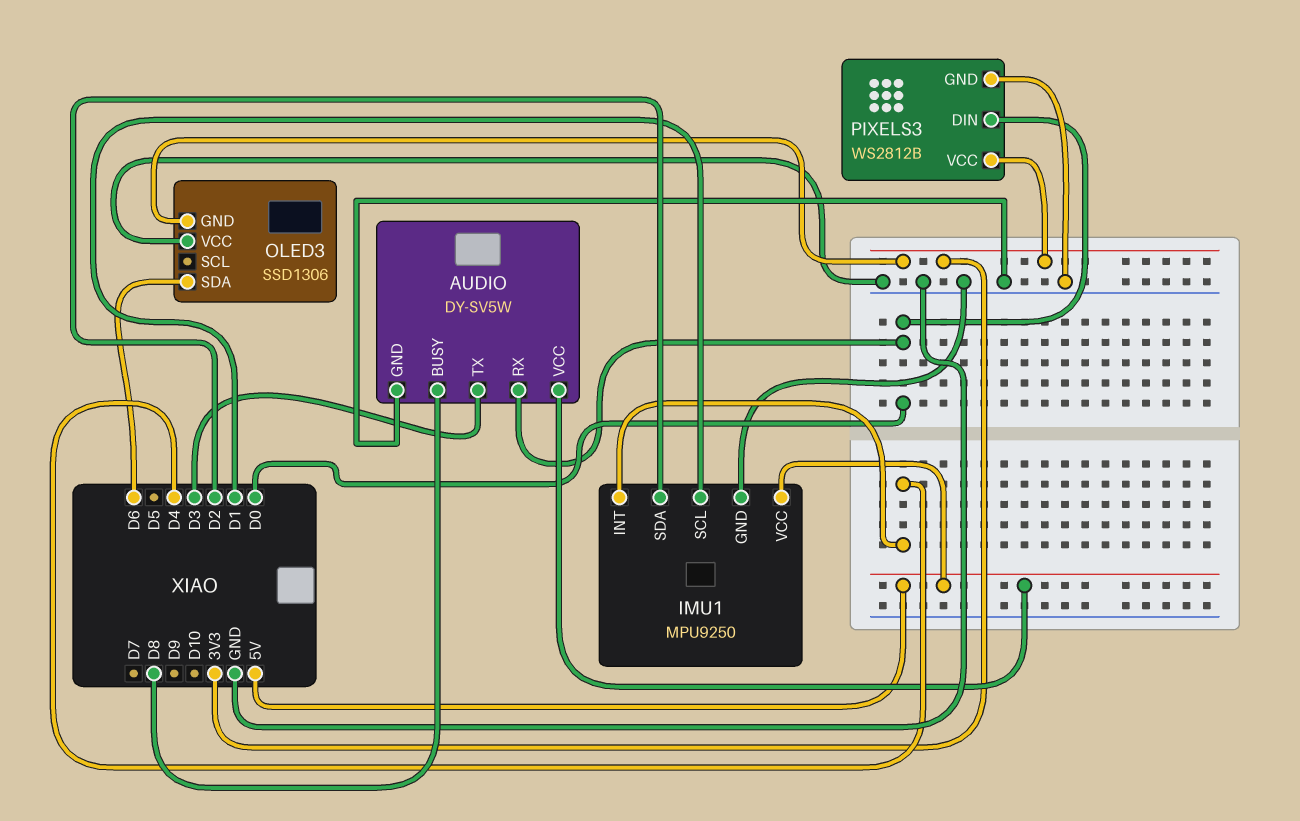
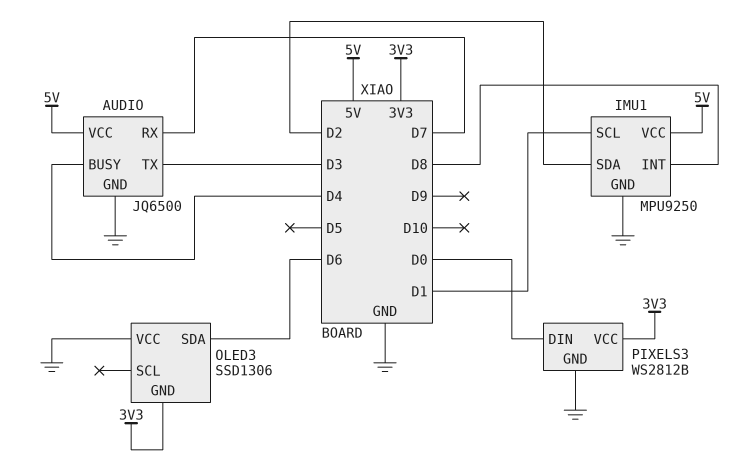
AUDIO: DY-SV5W -> JQ6500
AUDIO pin BUSY: D8 -> D4
AUDIO pin RX: D0 -> D7
IMU1 pin INT: D4 -> D8

